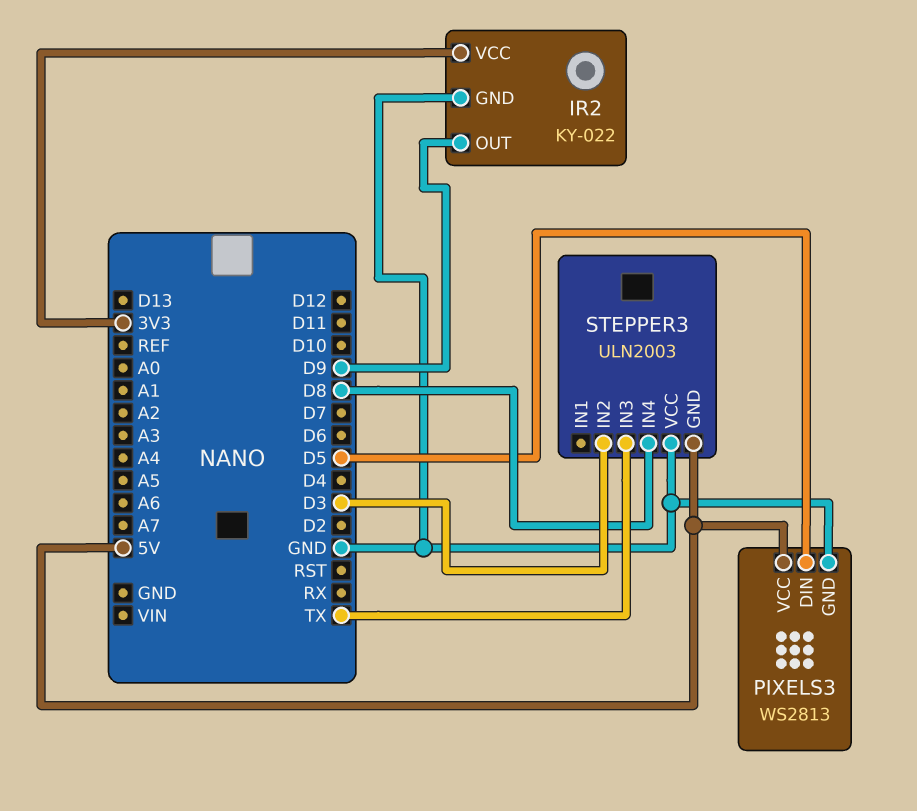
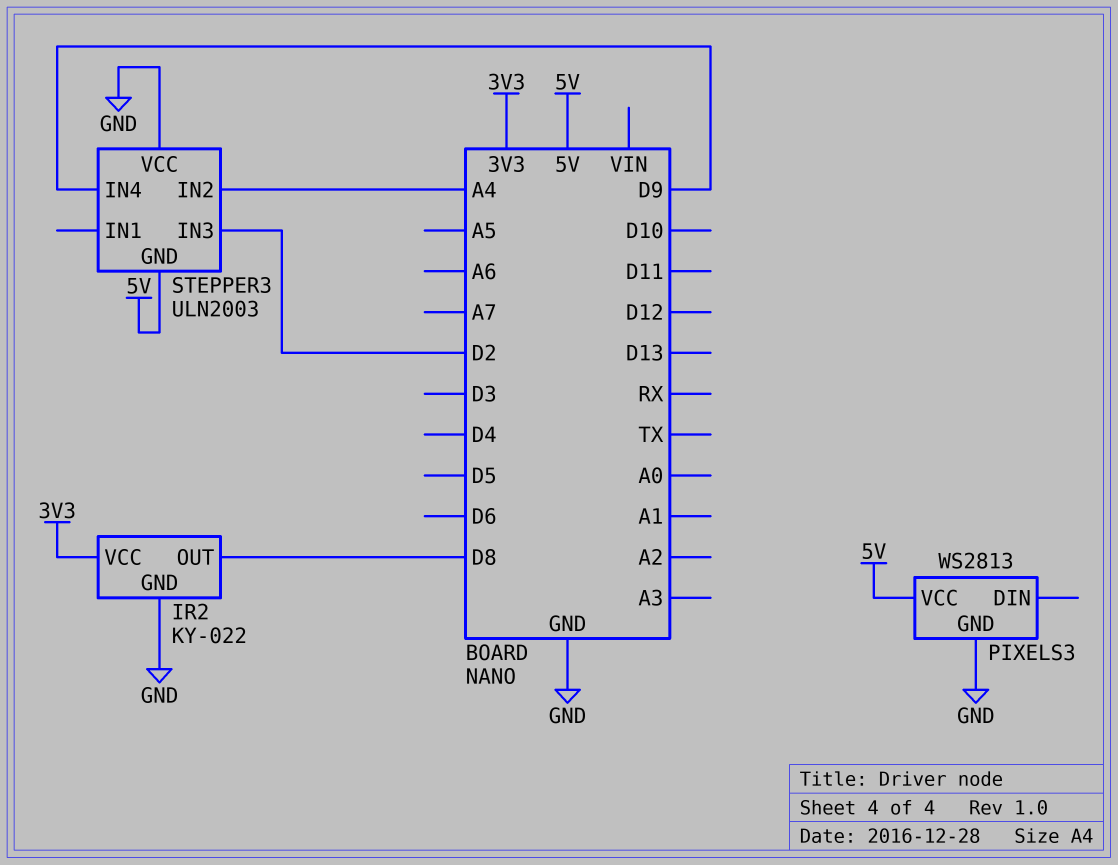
IR2 pin OUT: D9 -> D8
PIXELS3 pin DIN: D5 -> none
STEPPER3 pin IN2: D3 -> A4
STEPPER3 pin IN3: TX -> D2
STEPPER3 pin IN4: D8 -> D9

